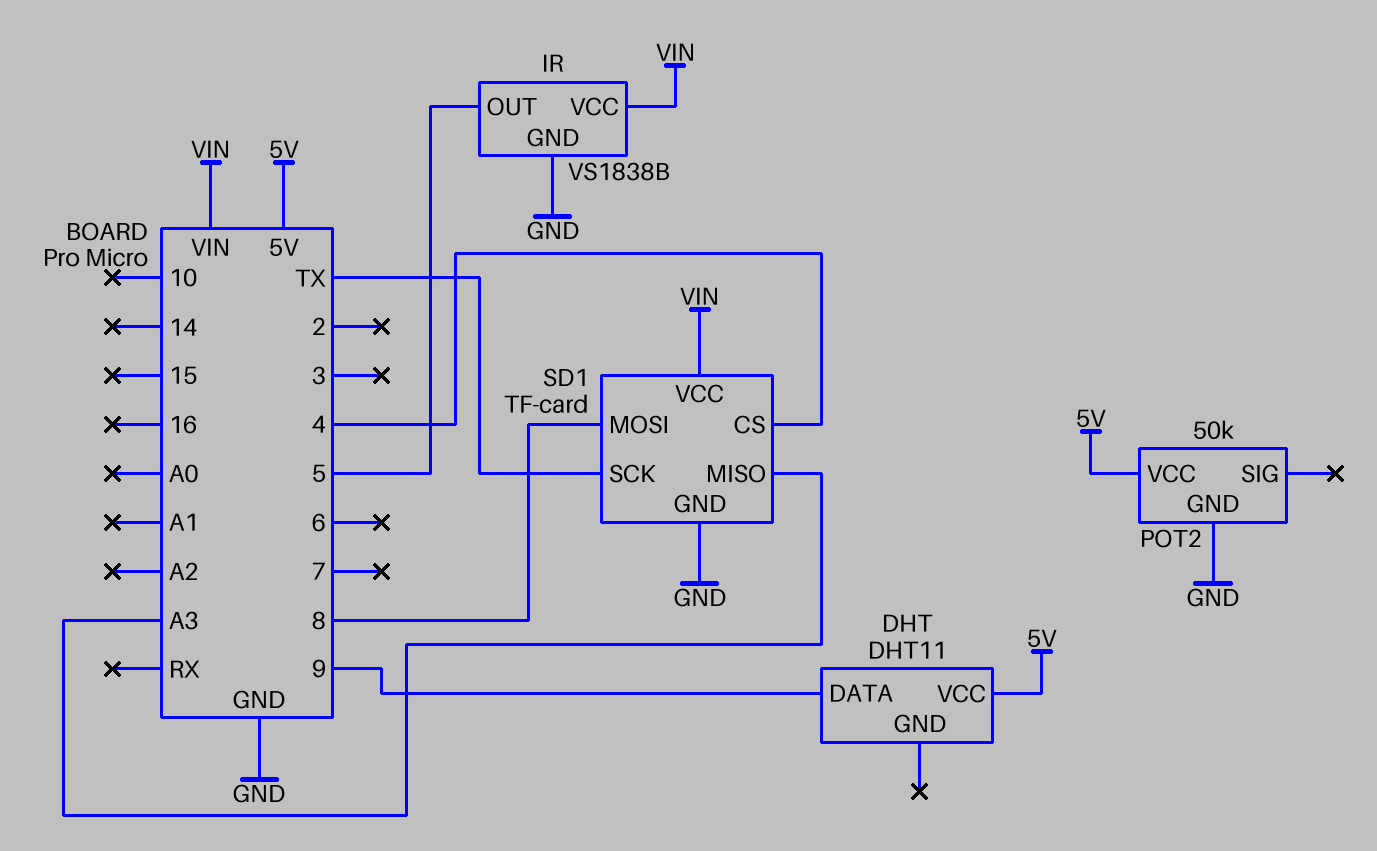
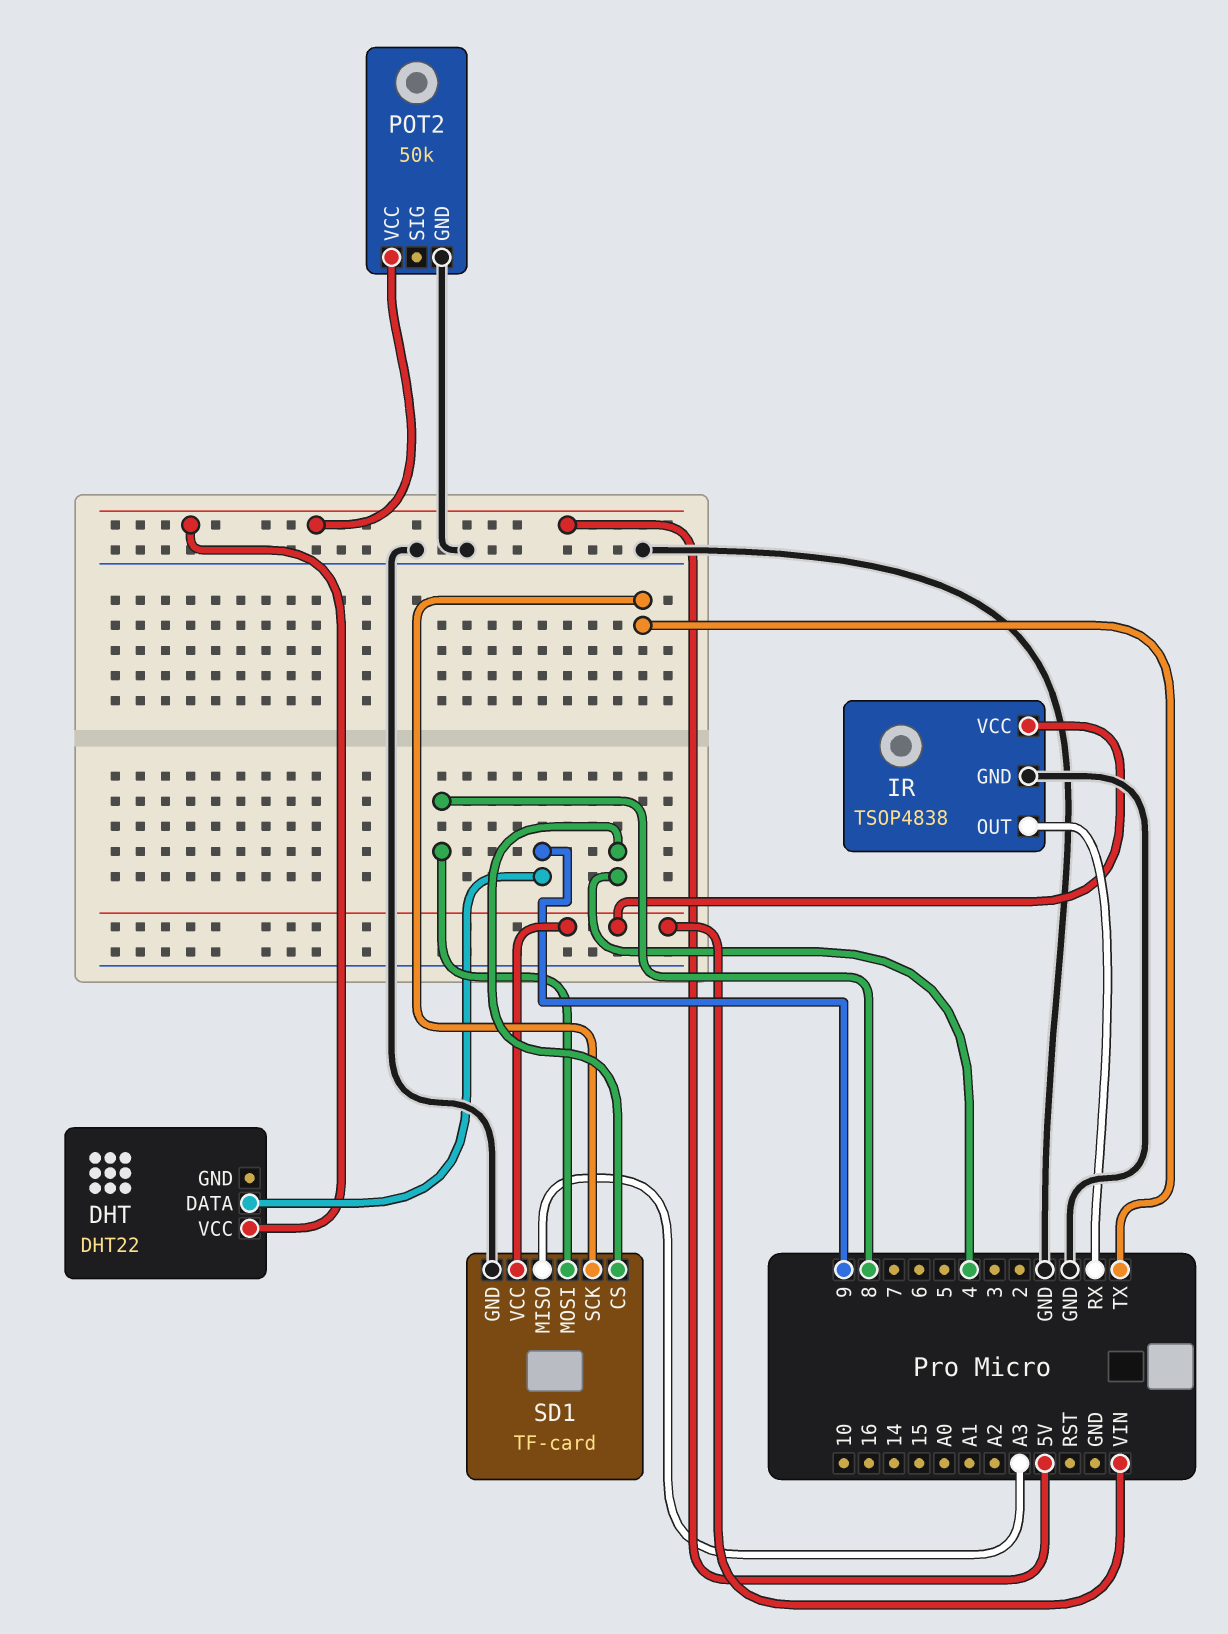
DHT: DHT11 -> DHT22
IR: VS1838B -> TSOP4838
IR pin OUT: 5 -> RX

